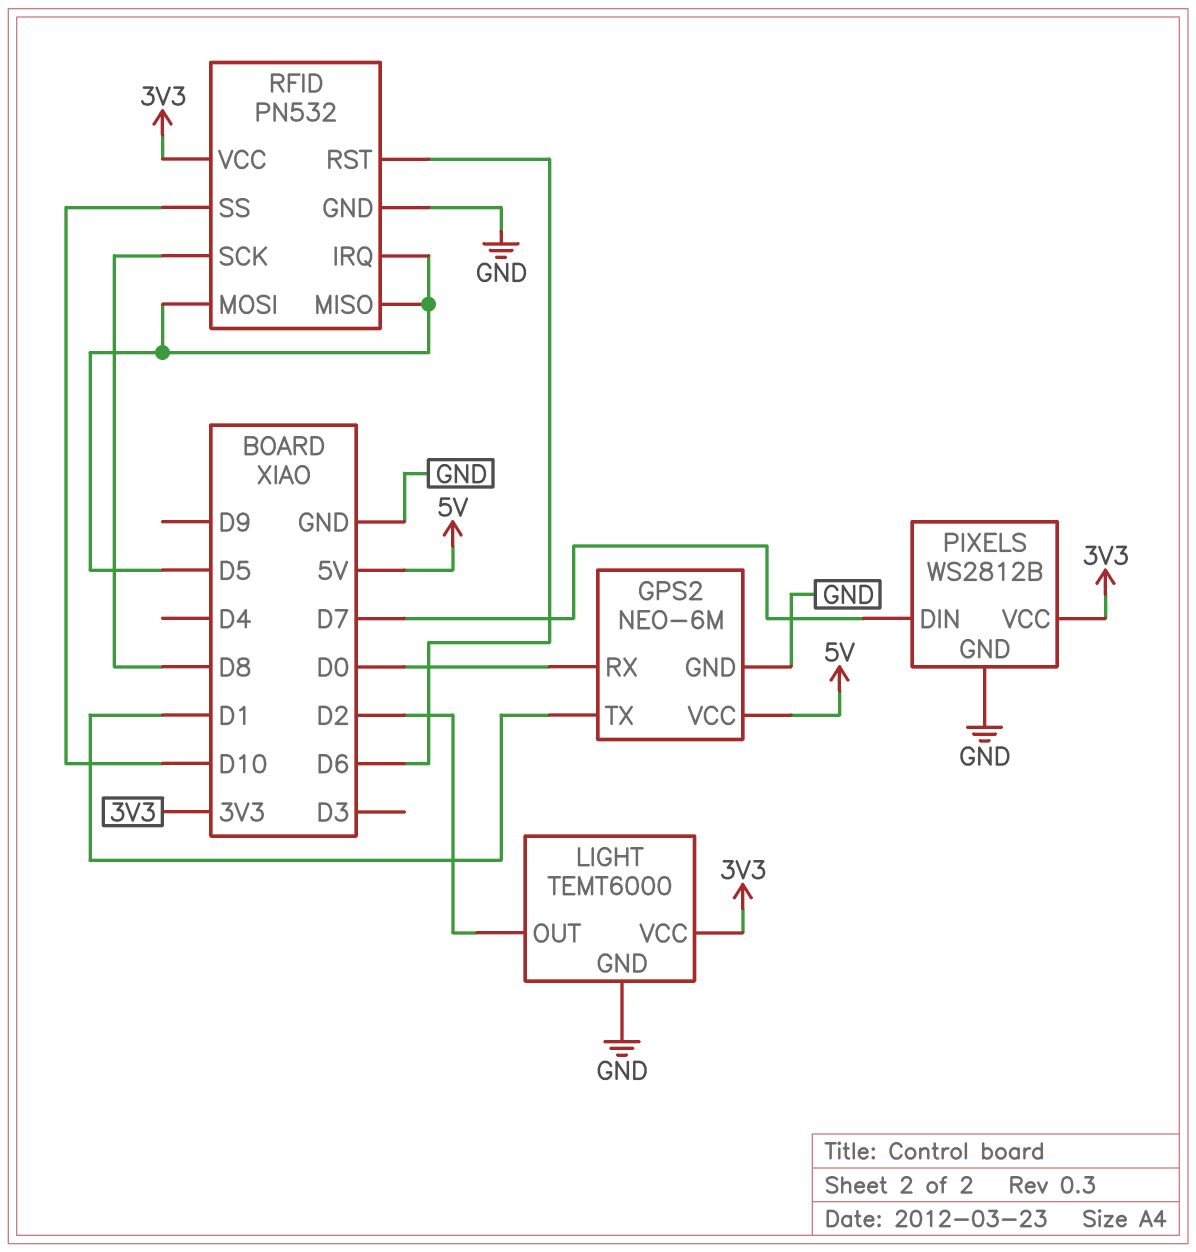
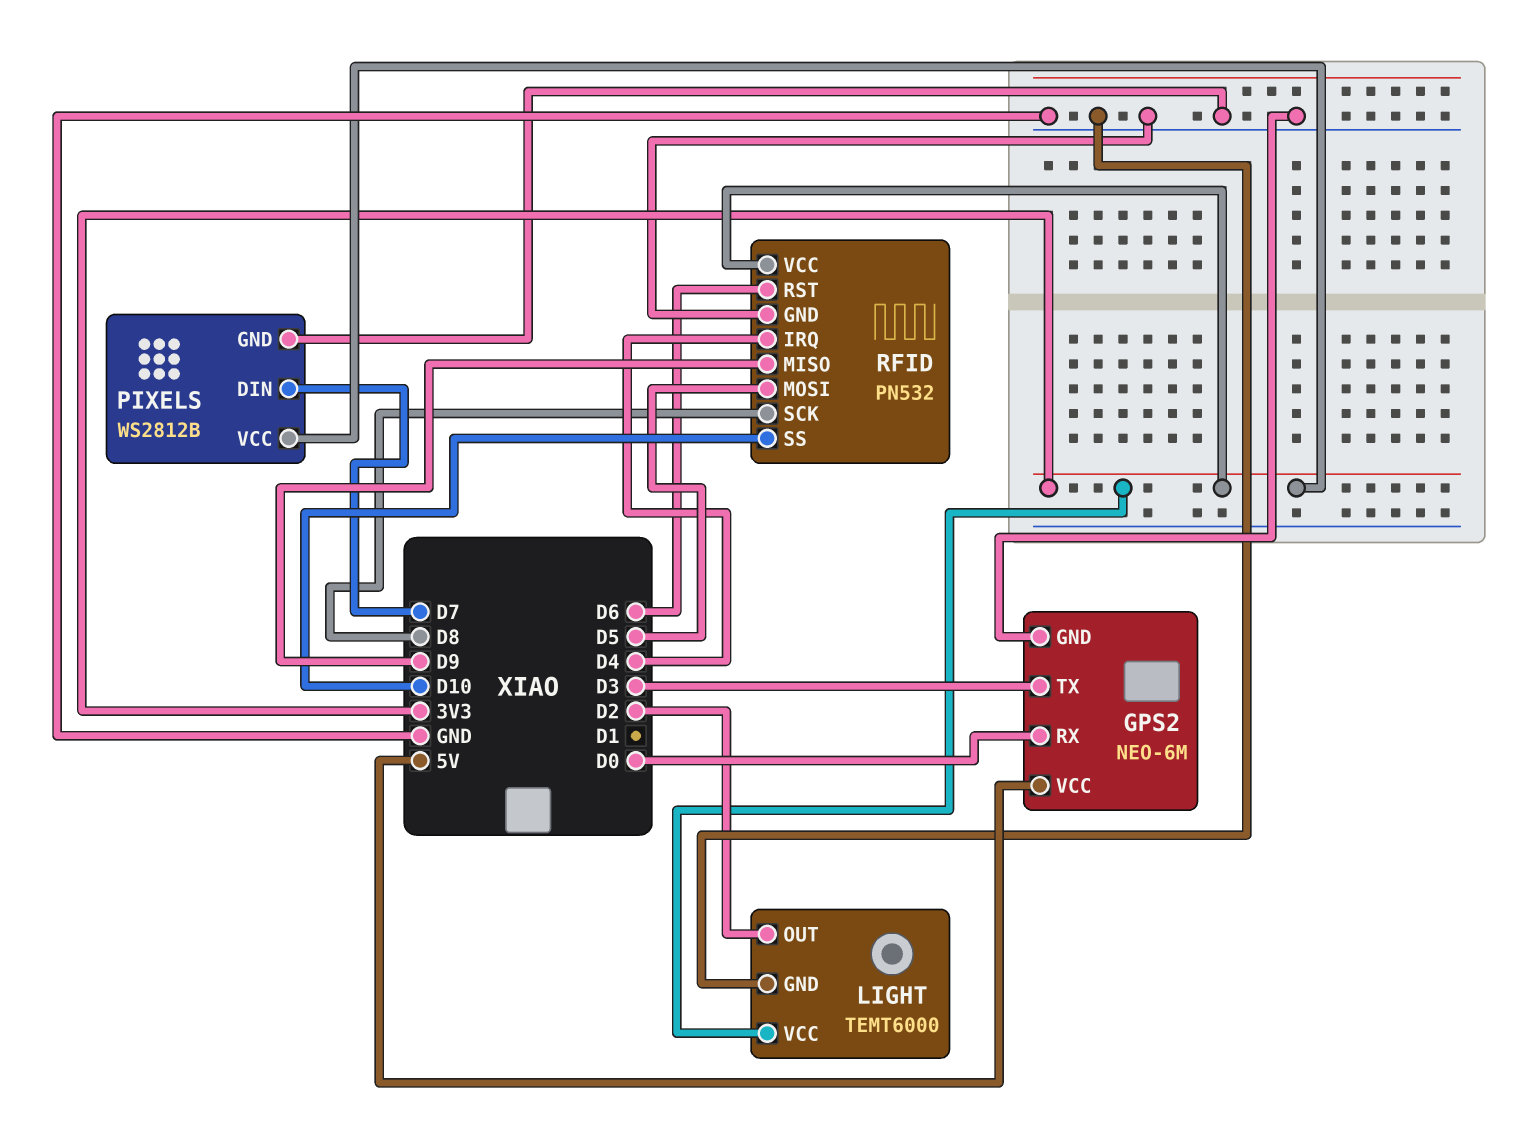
GPS2 pin TX: D1 -> D3
RFID pin IRQ: D5 -> D4
RFID pin MISO: D5 -> D9

